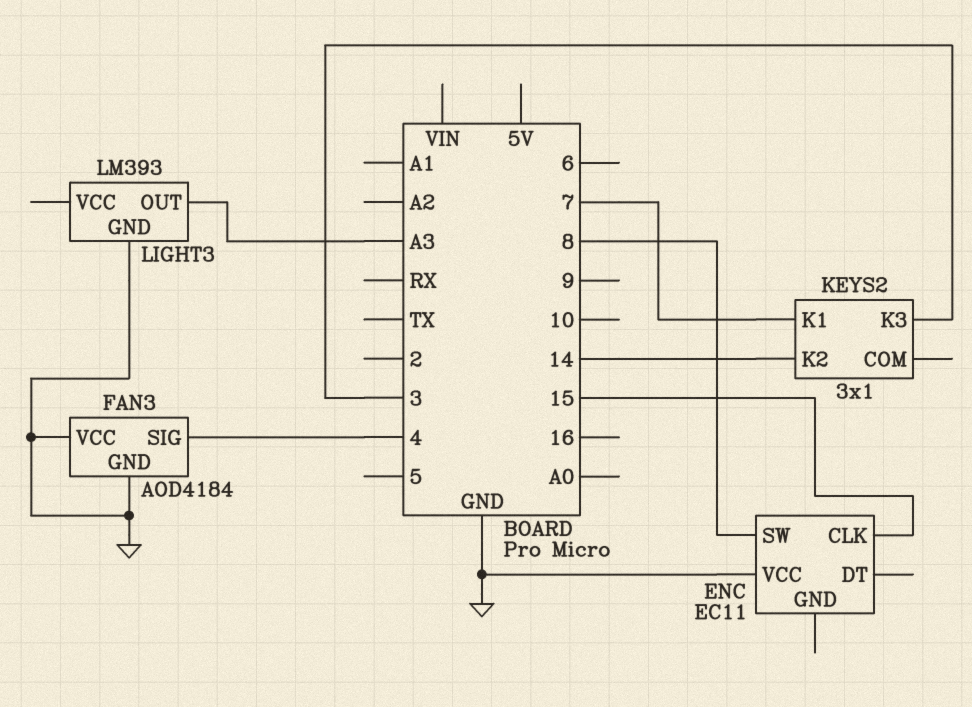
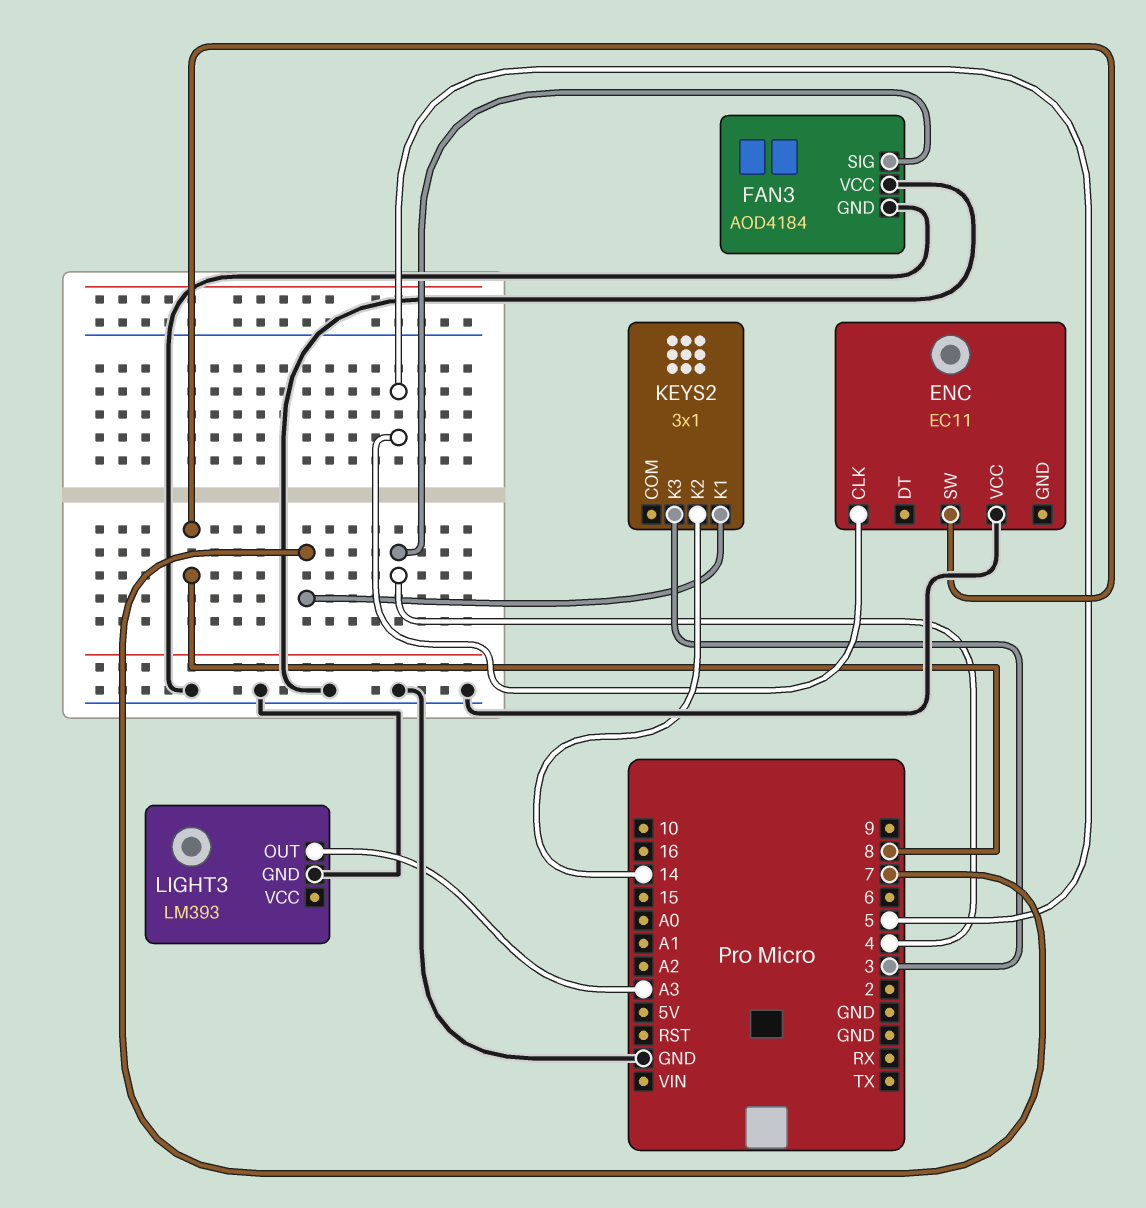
ENC pin CLK: 15 -> 5

